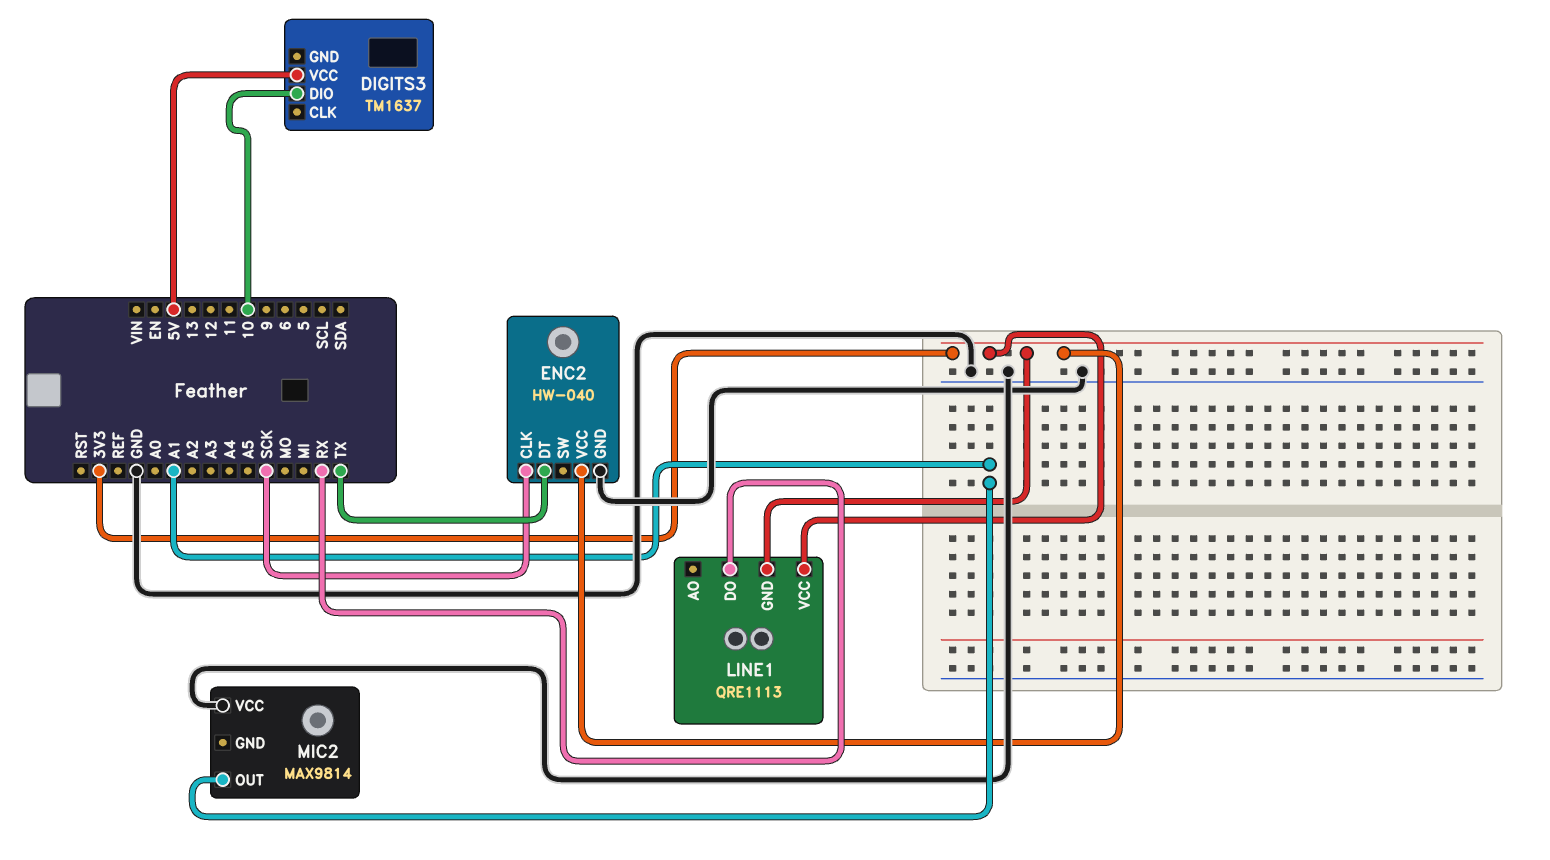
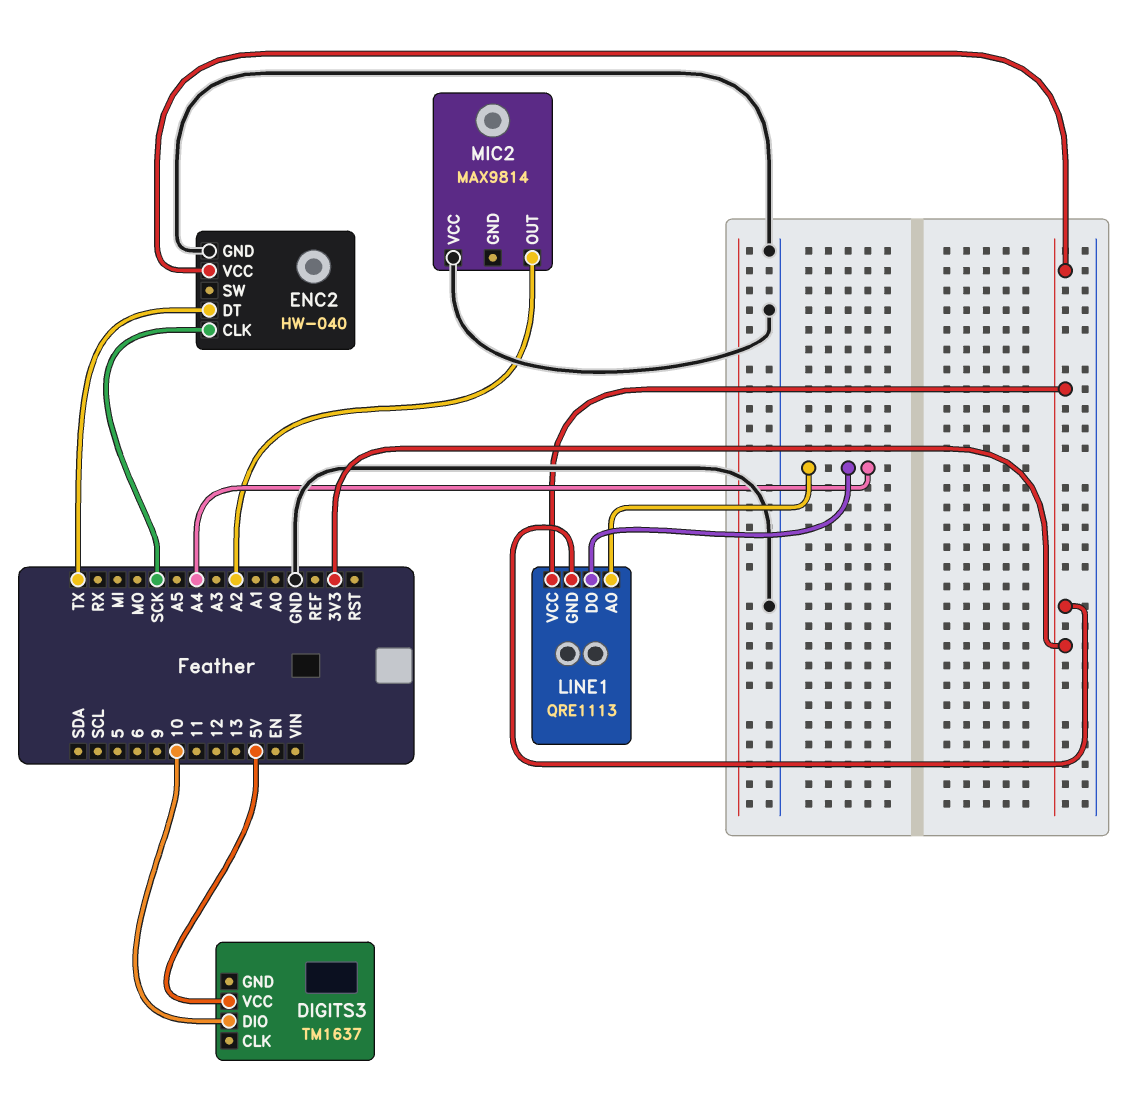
LINE1 pin AO: none -> A4
LINE1 pin DO: RX -> A4
MIC2 pin OUT: A1 -> A2

